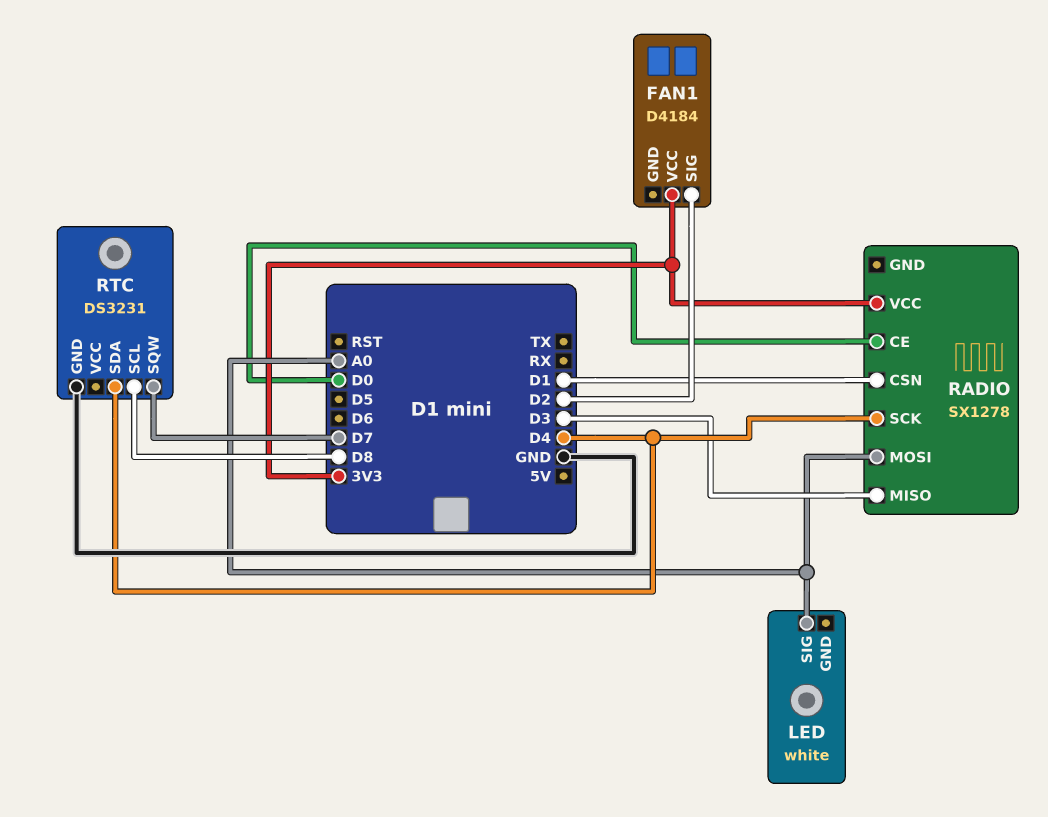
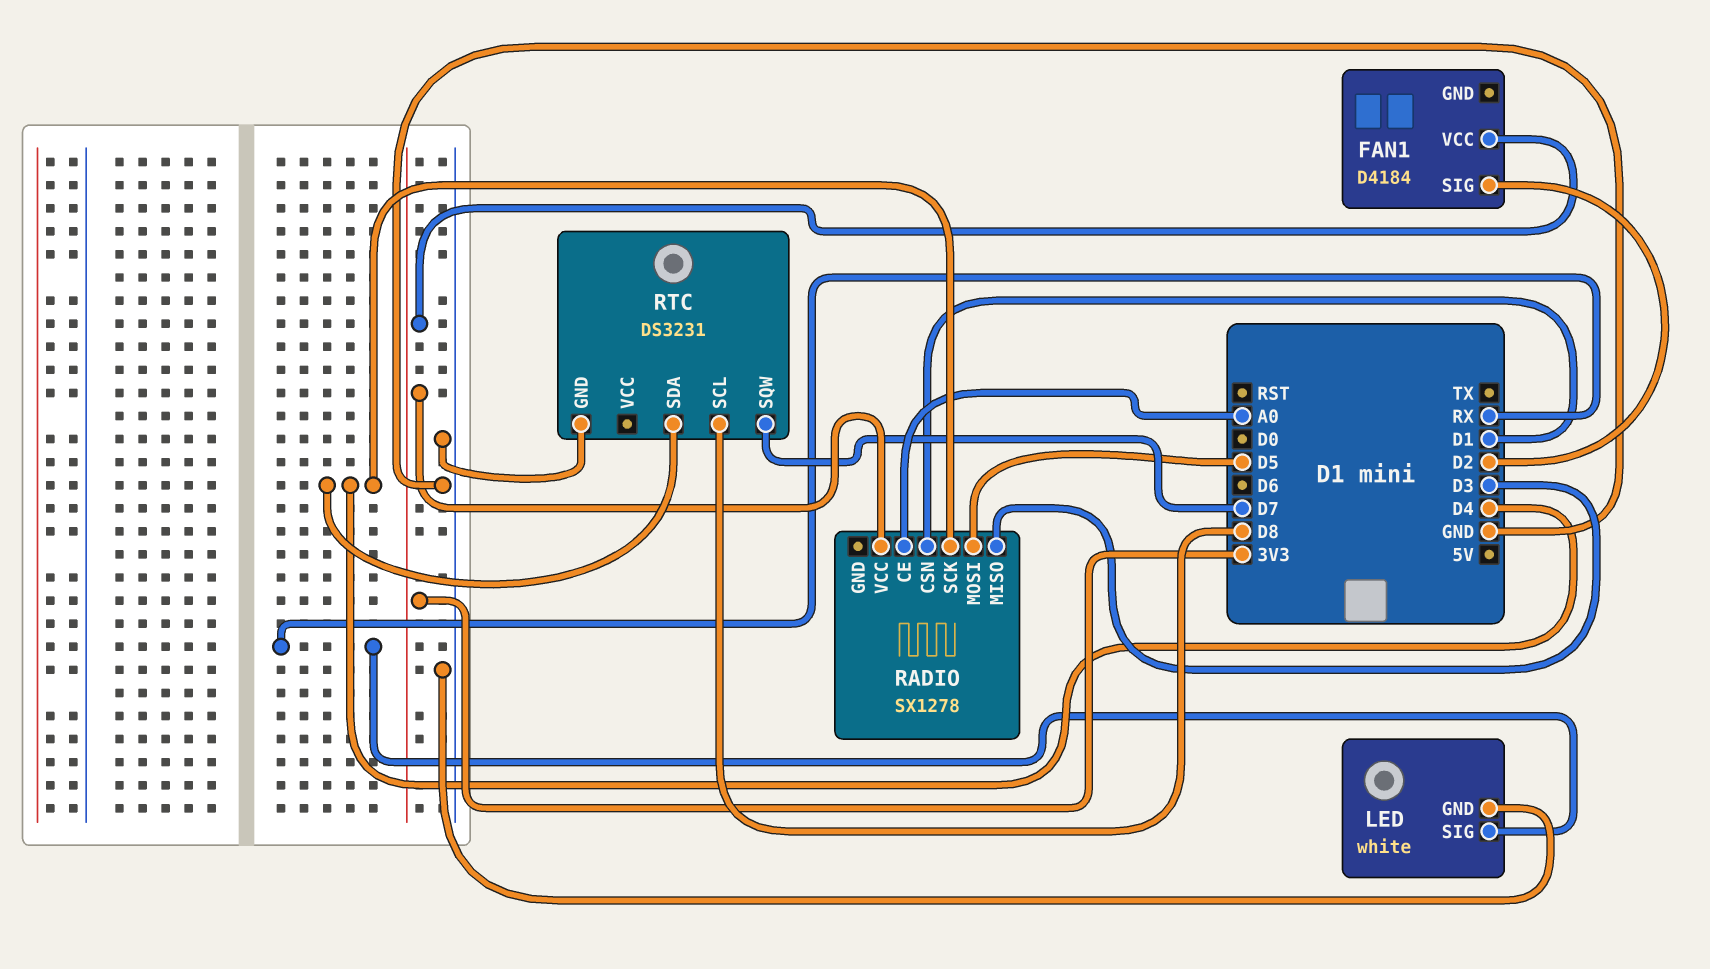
LED pin GND: none -> GND
LED pin SIG: A0 -> RX
RADIO pin CE: D0 -> A0
RADIO pin MOSI: A0 -> D5

